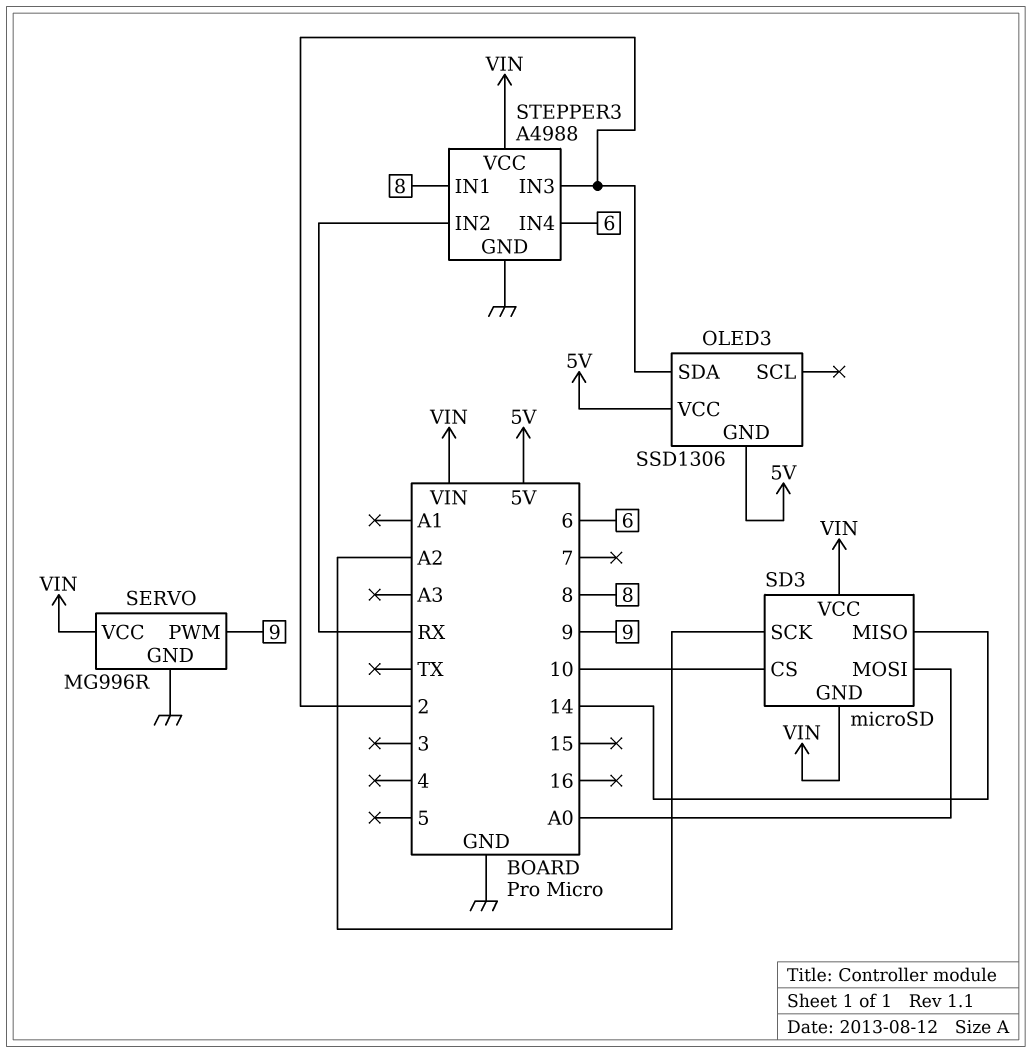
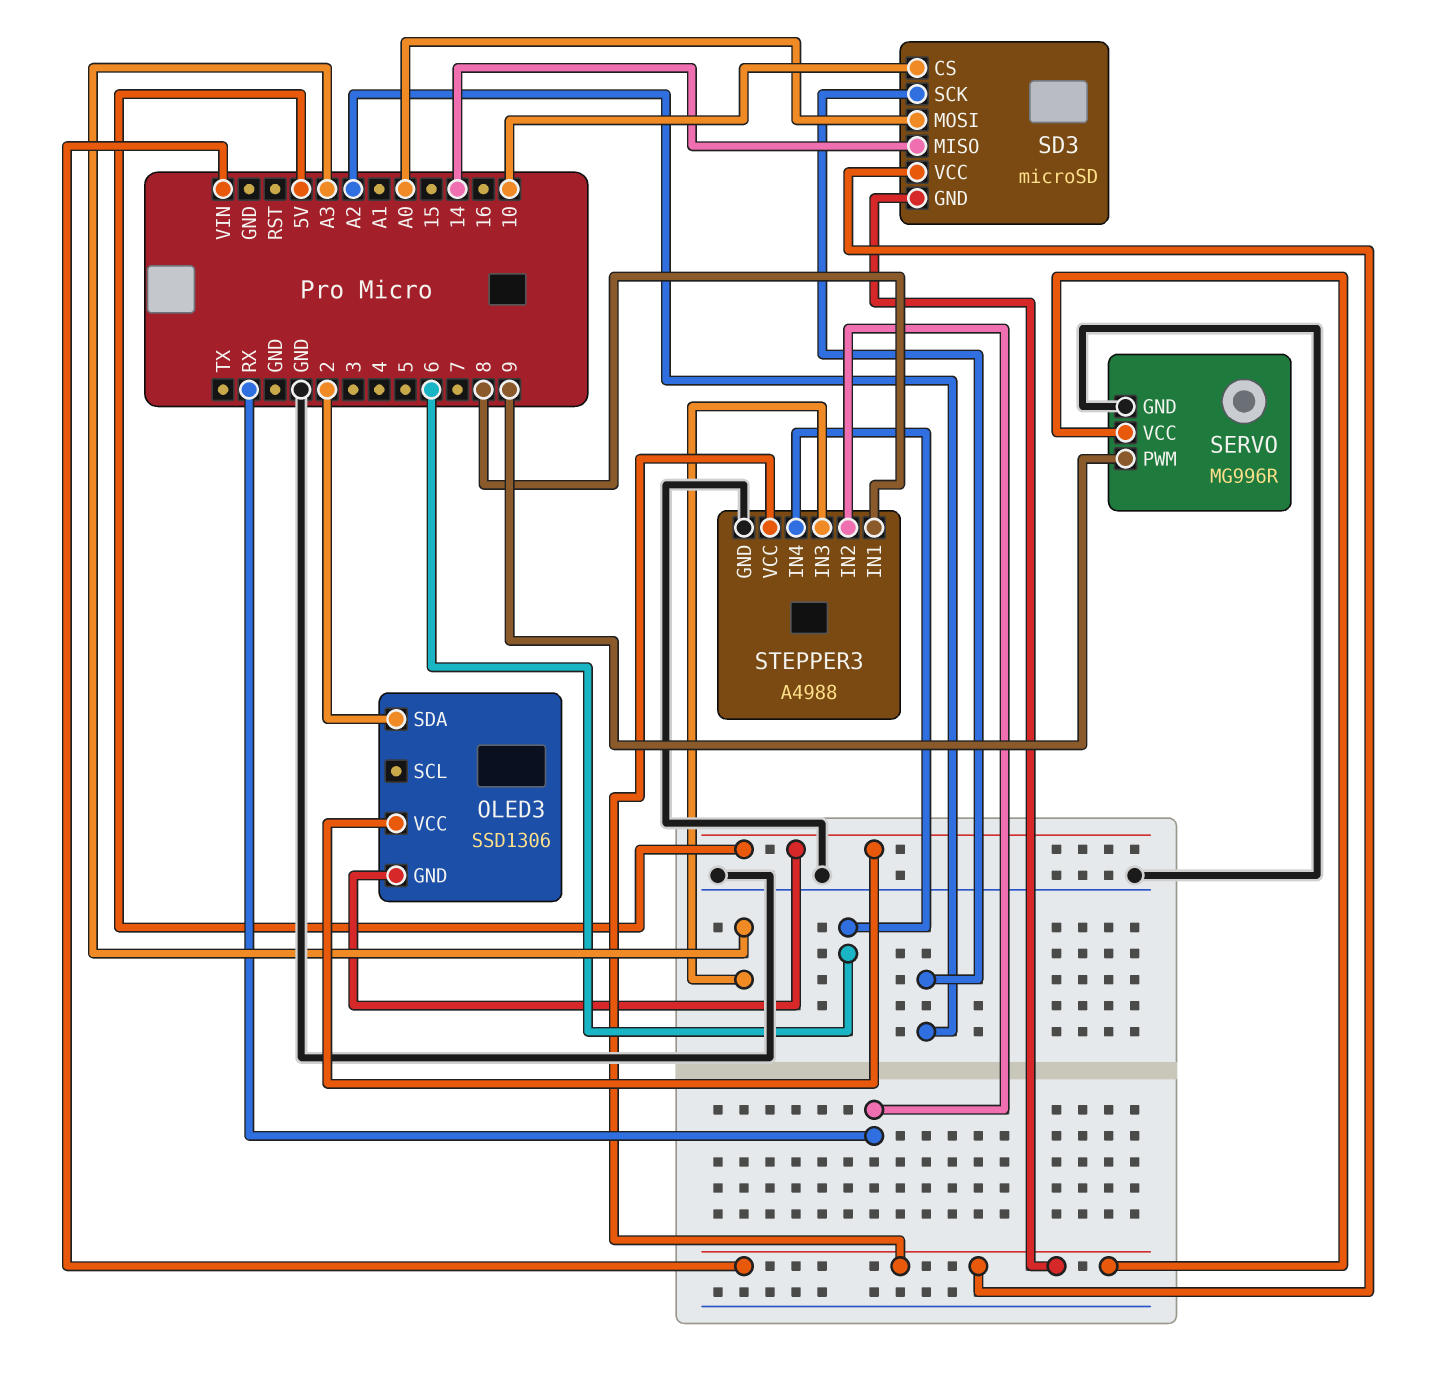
STEPPER3 pin IN3: 2 -> A3

